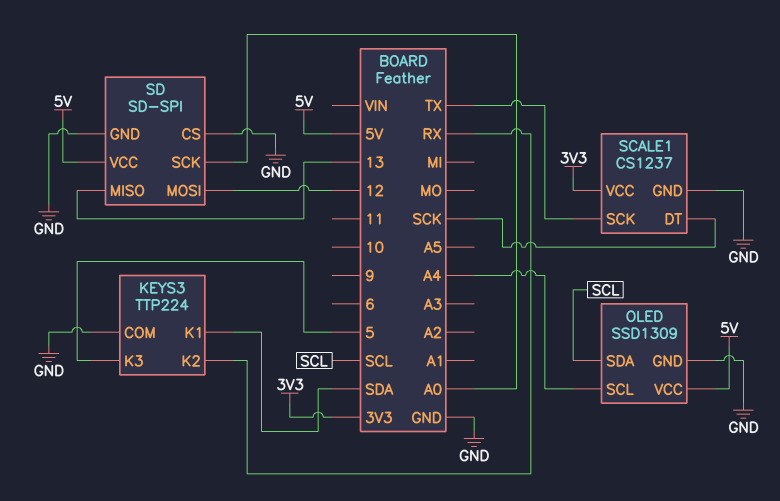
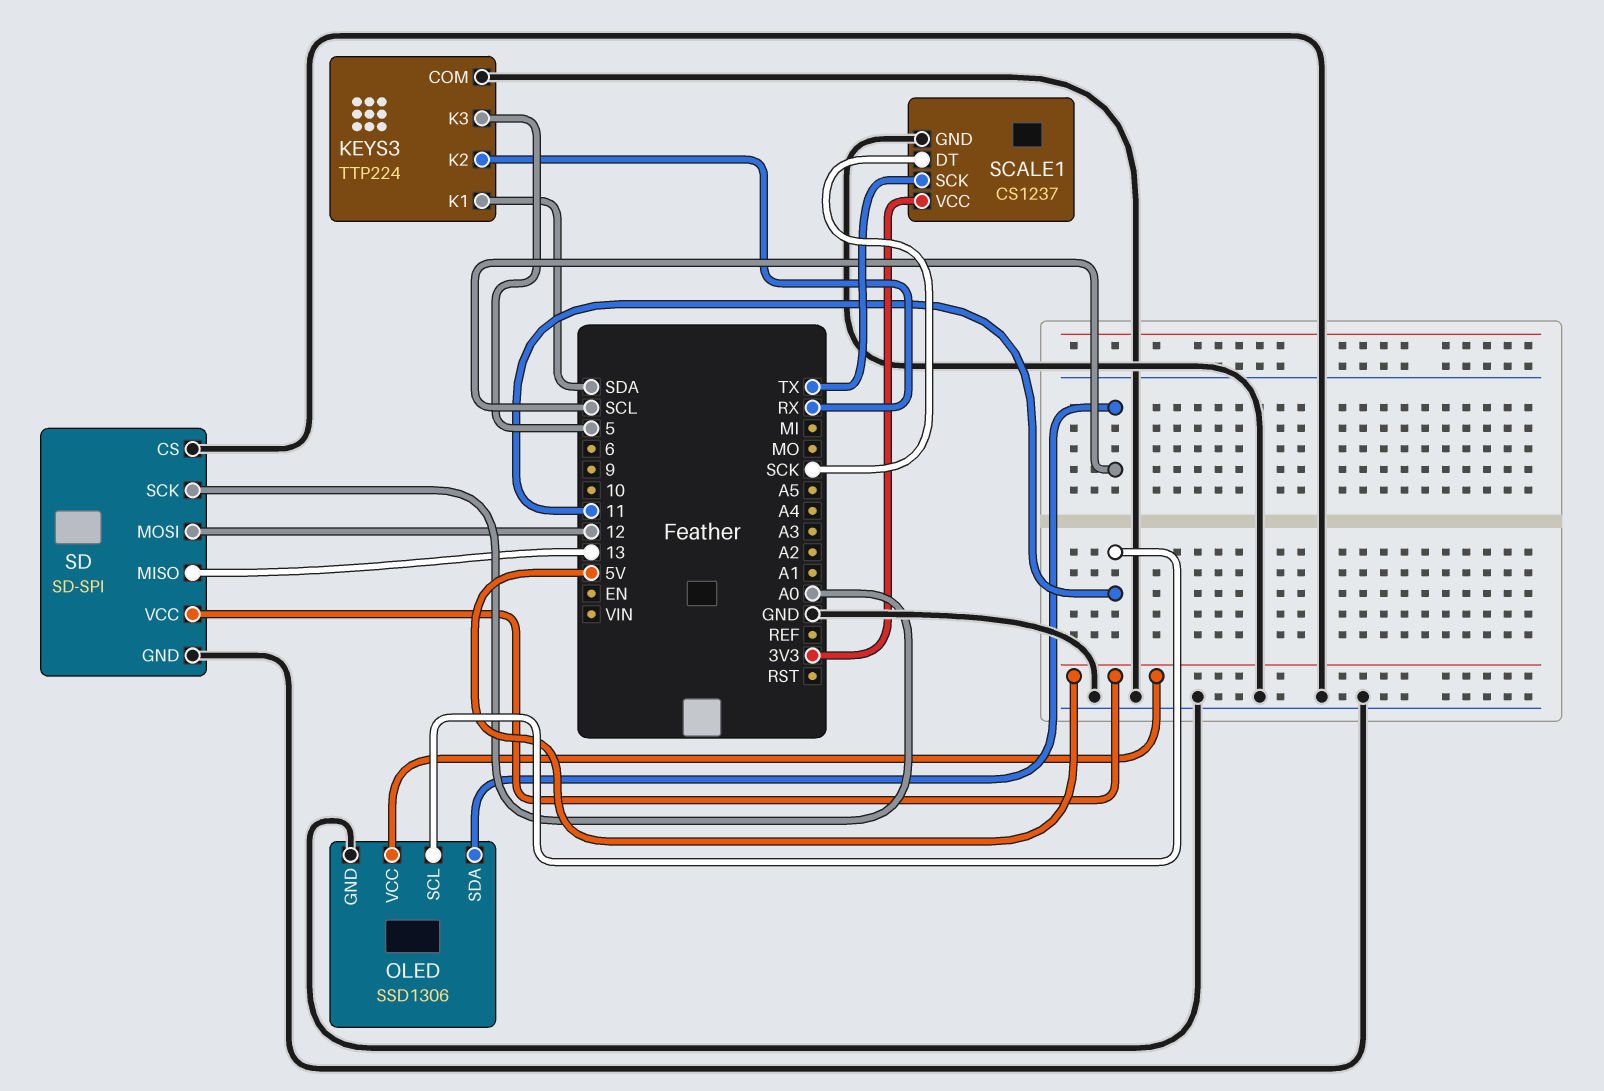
OLED: SSD1309 -> SSD1306
OLED pin SCL: A4 -> 11

